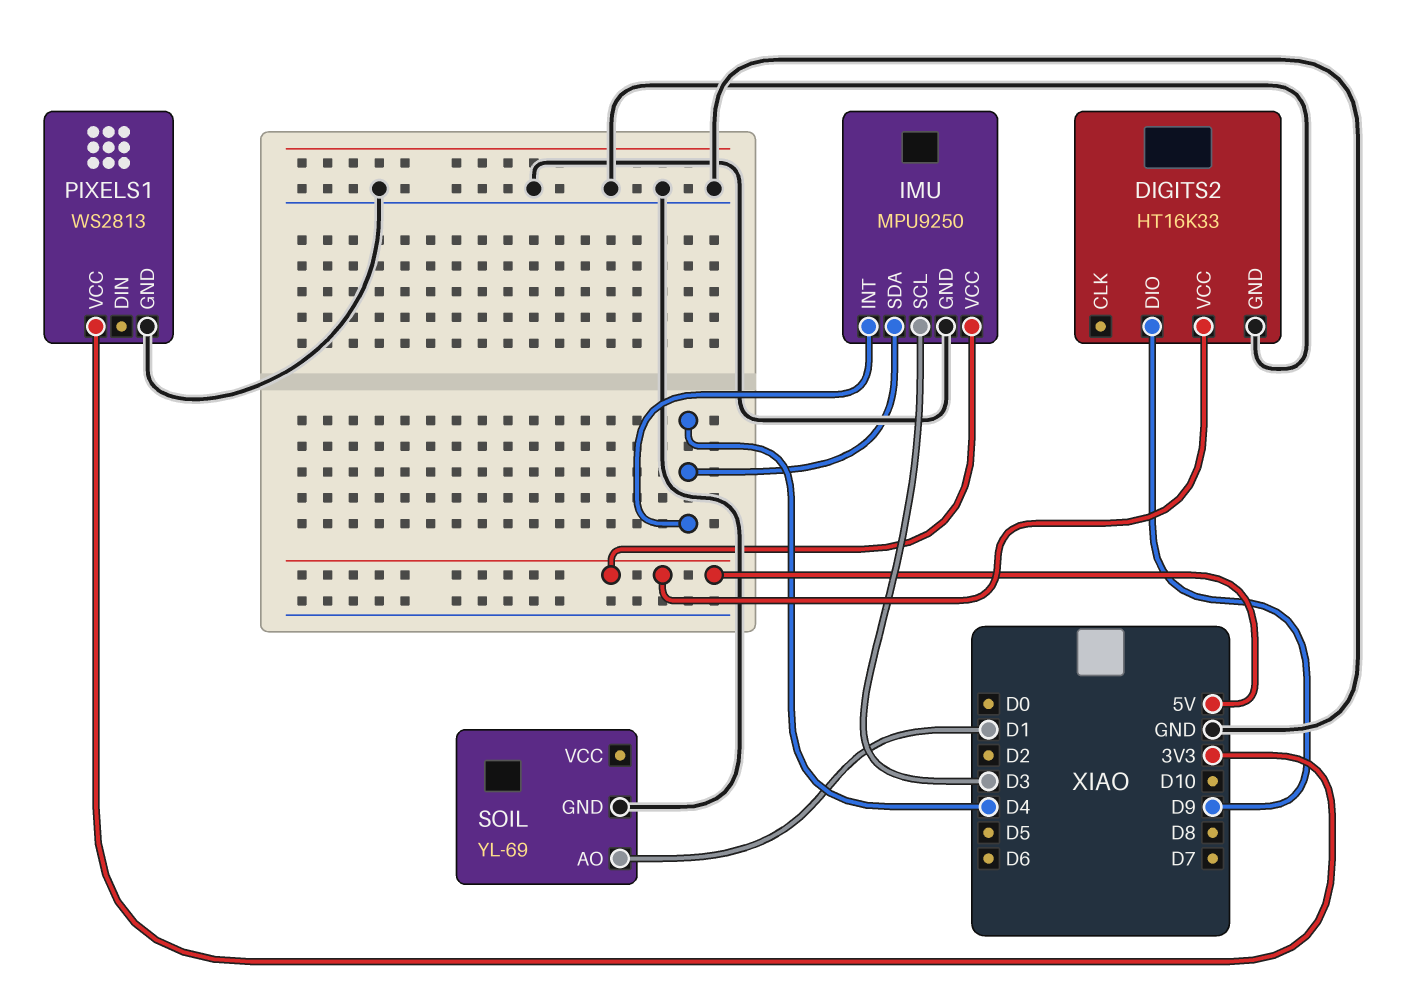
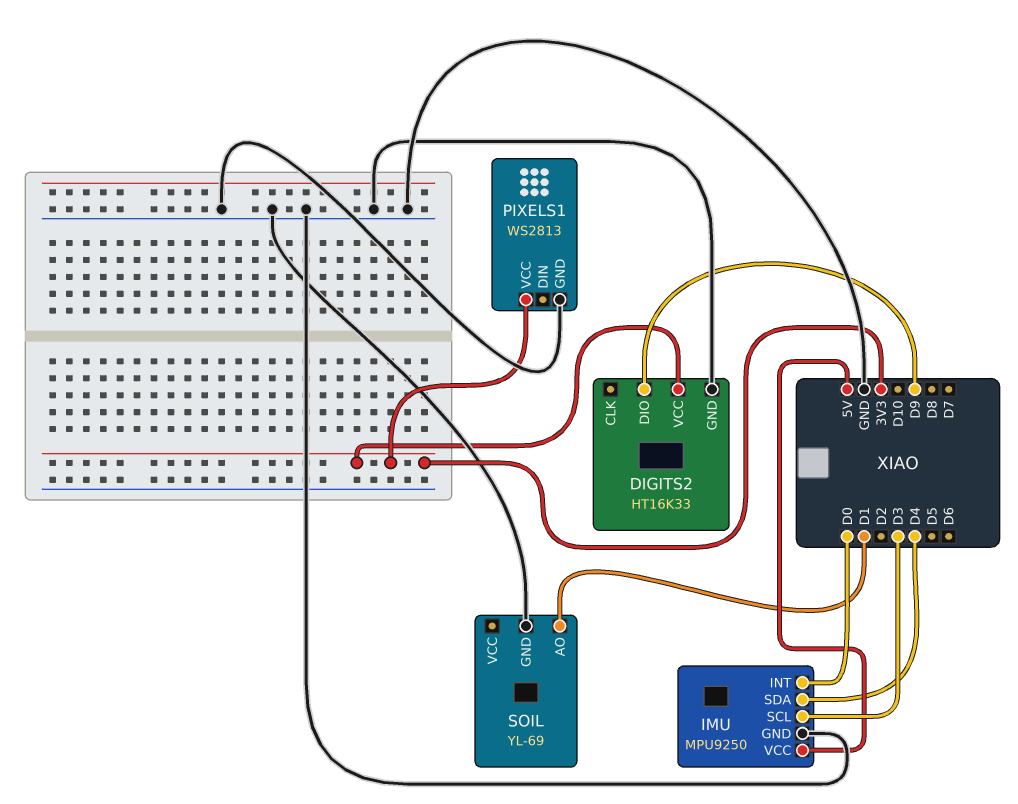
DIGITS2 pin VCC: 5V -> 3V3
IMU pin INT: D4 -> D0

